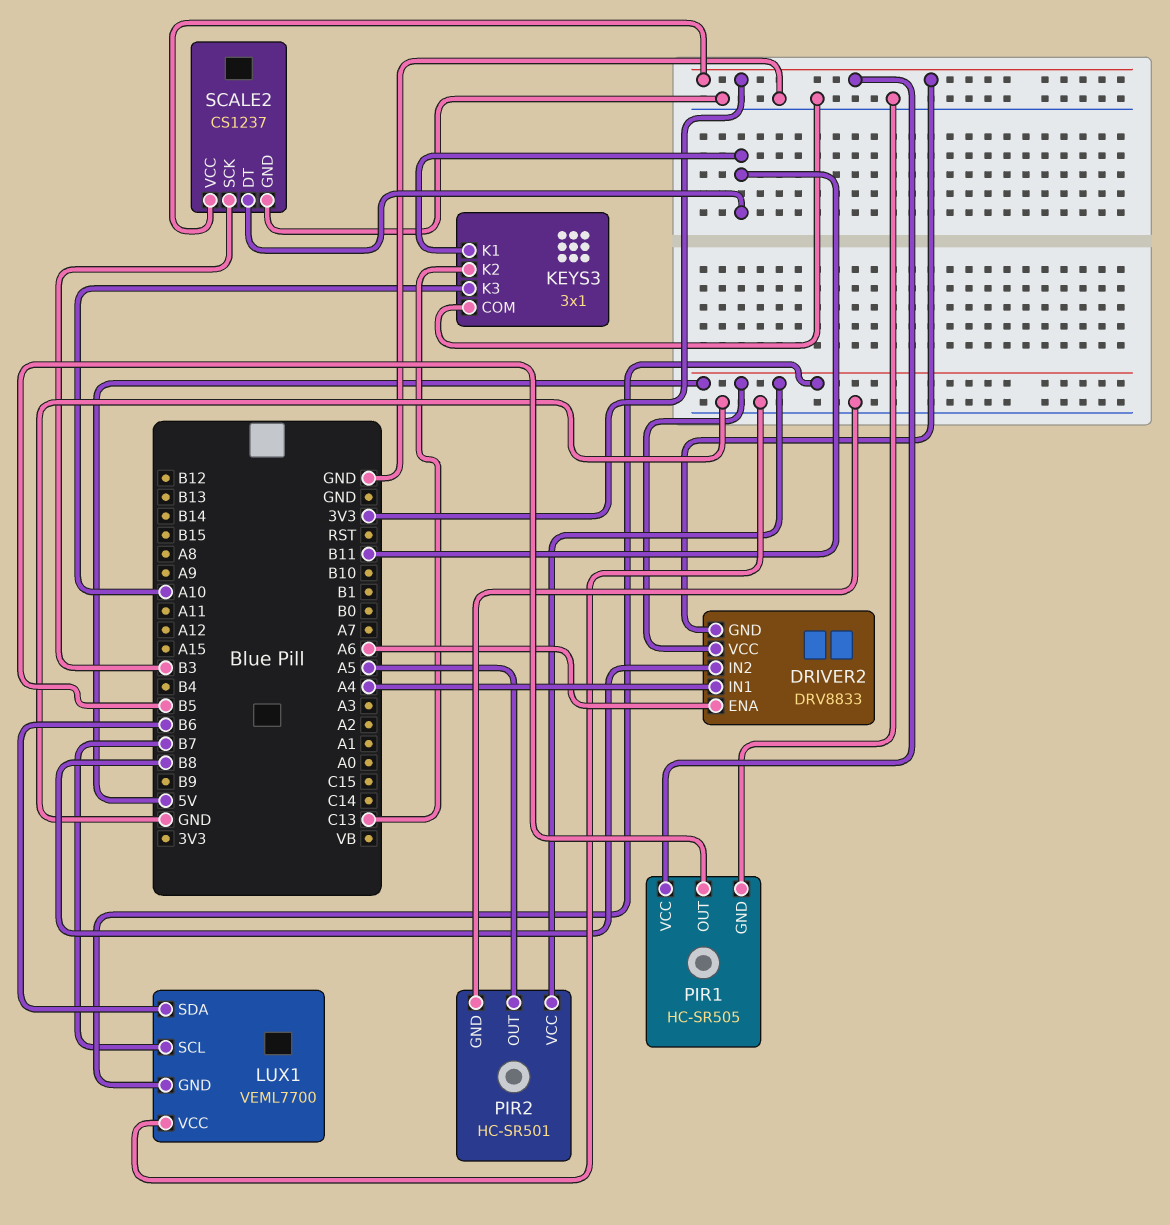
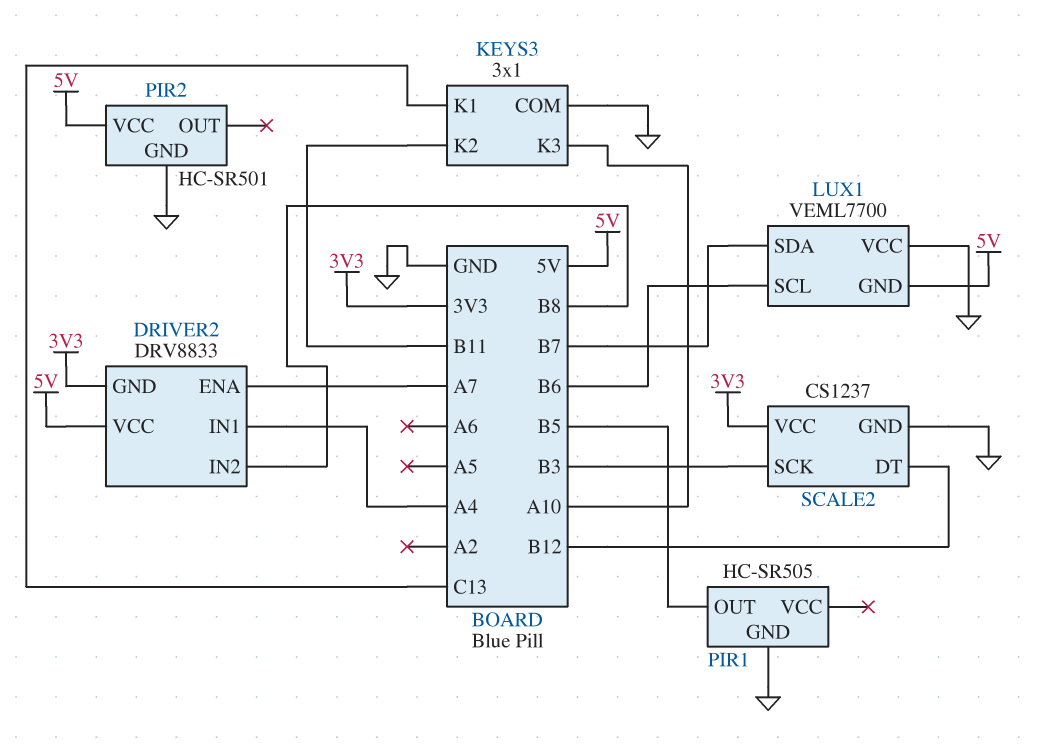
DRIVER2 pin ENA: A6 -> A7
KEYS3 pin K1: B11 -> C13
KEYS3 pin K2: C13 -> B11
LUX1 pin SCL: B7 -> B6
LUX1 pin SDA: B6 -> B7
PIR1 pin VCC: 3V3 -> none
PIR2 pin OUT: A5 -> none
SCALE2 pin DT: B11 -> B12

